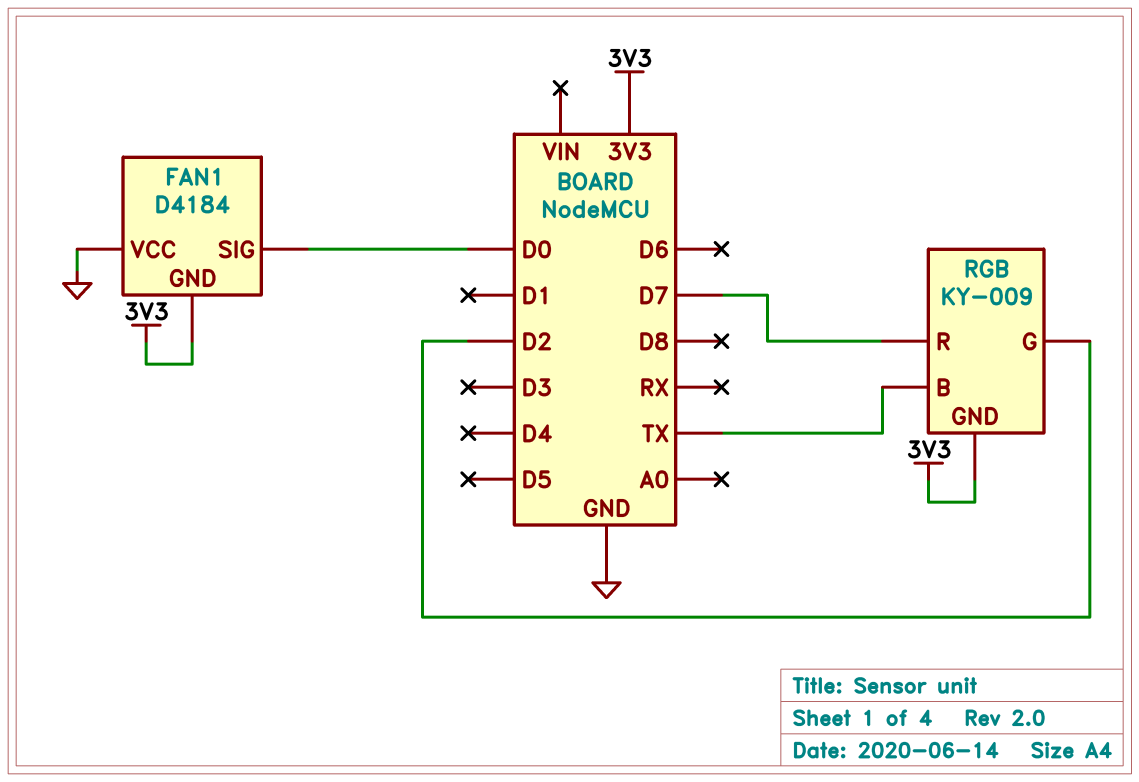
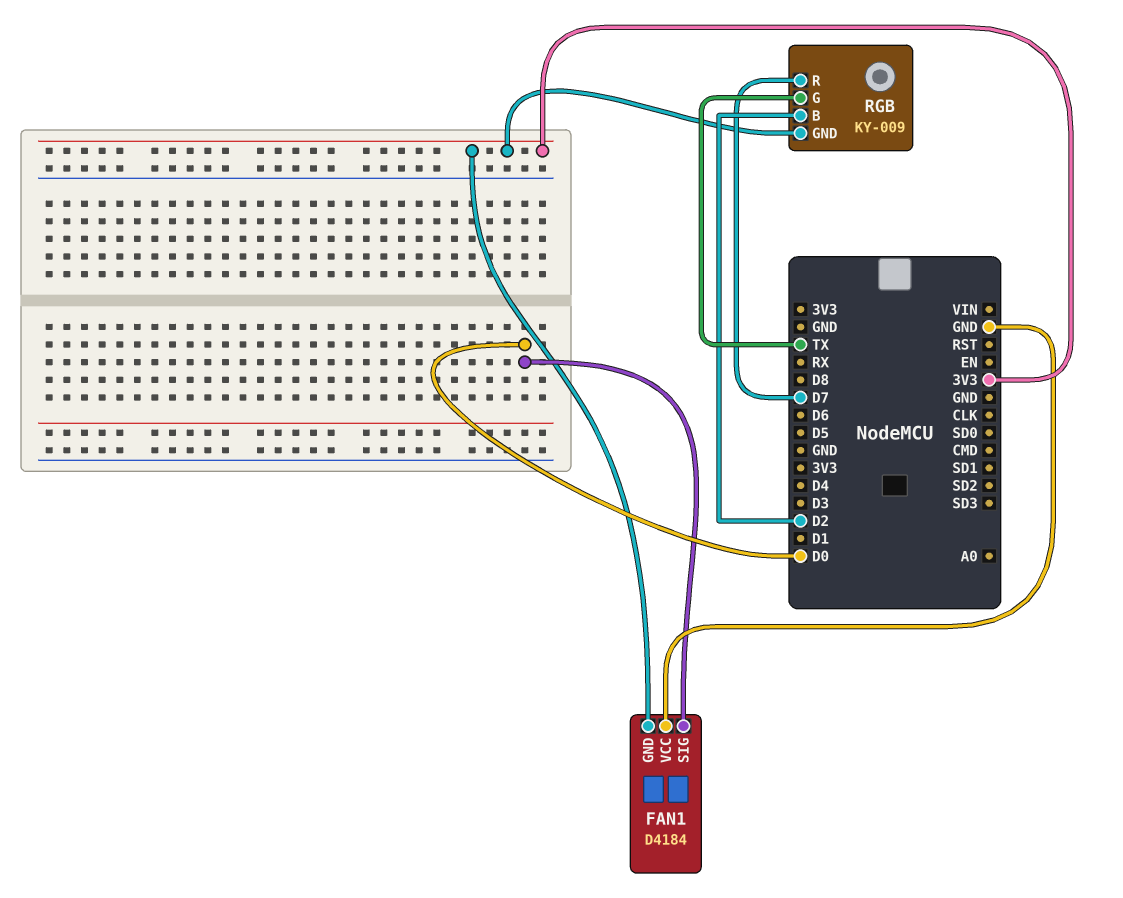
RGB pin B: TX -> D2
RGB pin G: D2 -> TX

